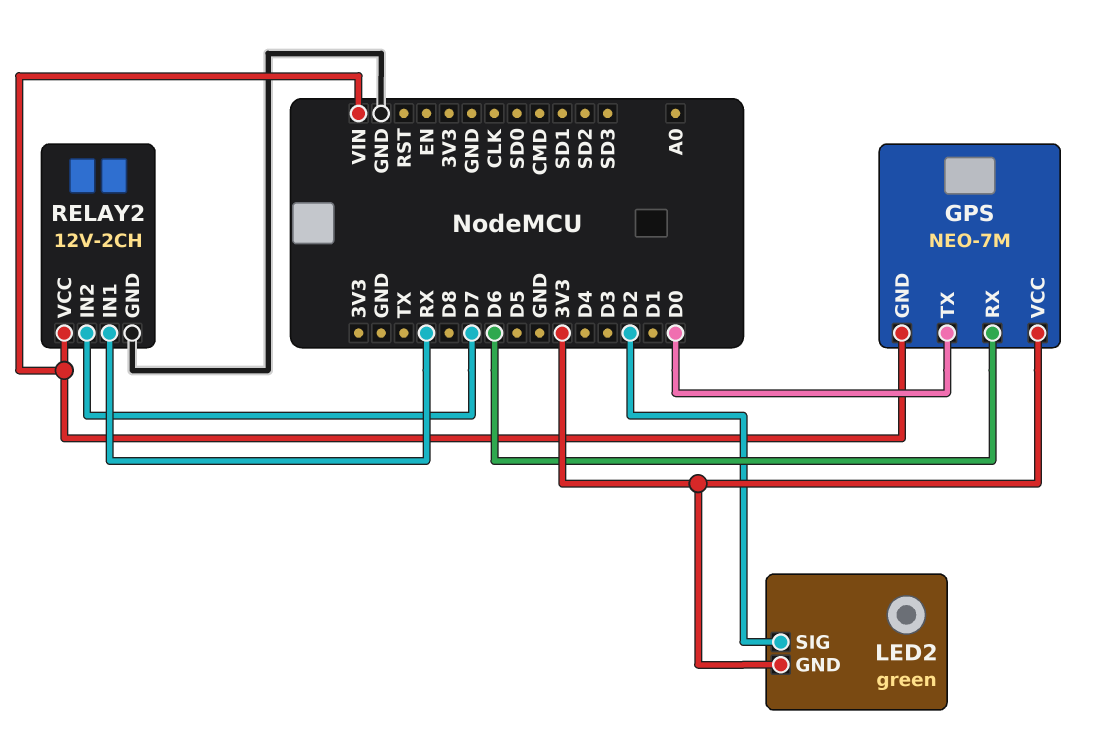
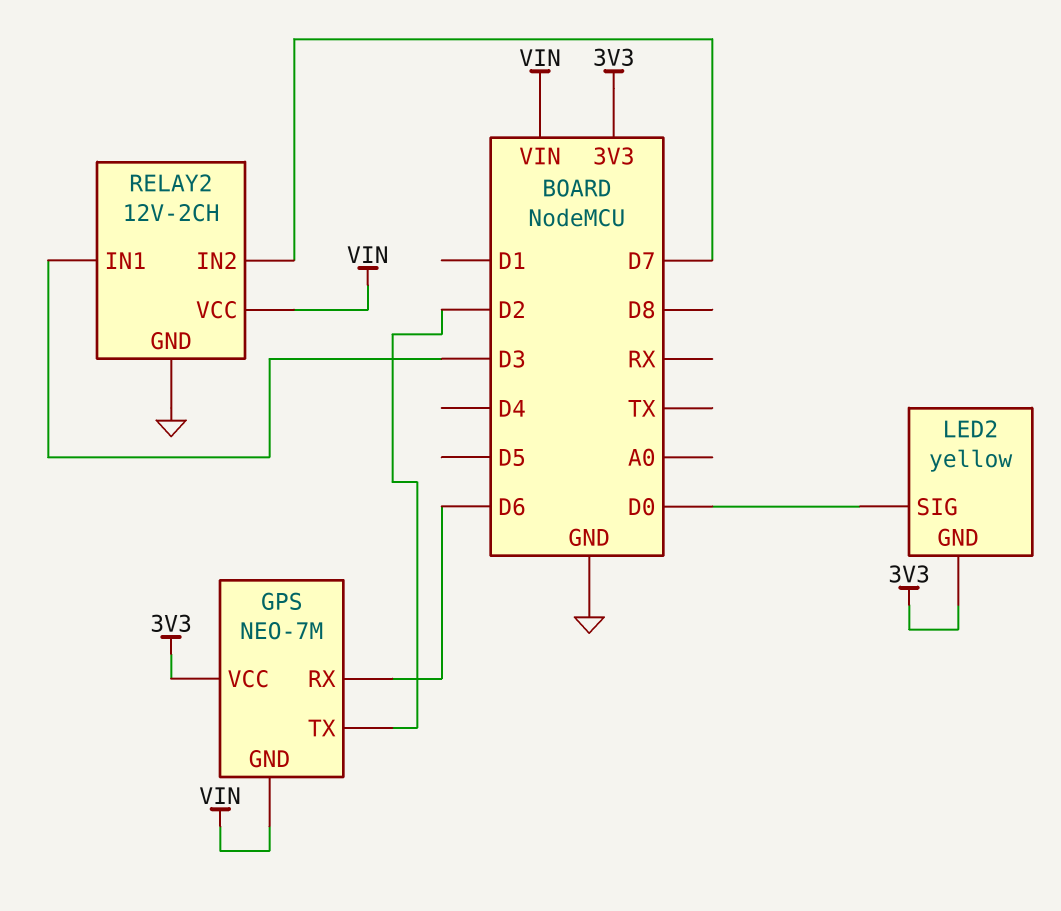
GPS pin TX: D0 -> D2
LED2: green -> yellow
LED2 pin SIG: D2 -> D0
RELAY2 pin IN1: RX -> D3

